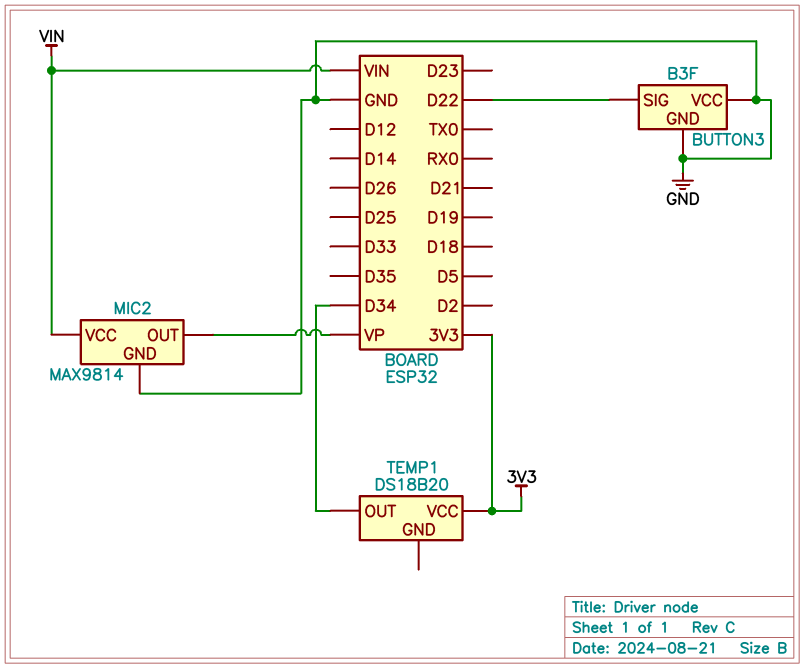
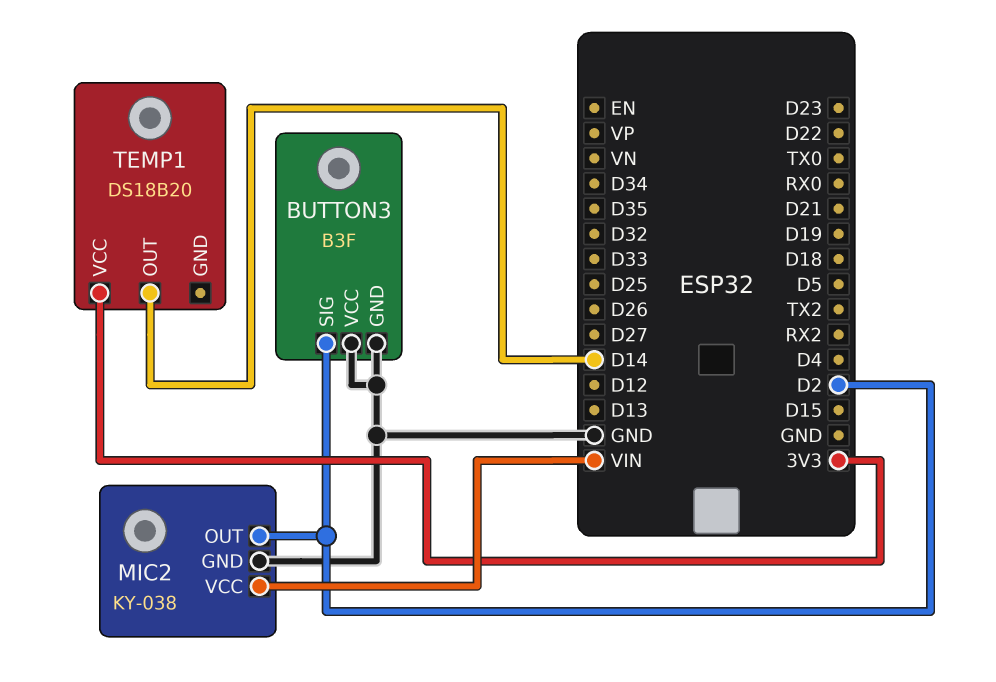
BUTTON3 pin SIG: D22 -> D2
MIC2: MAX9814 -> KY-038
MIC2 pin OUT: VP -> D2
TEMP1 pin OUT: D34 -> D14

